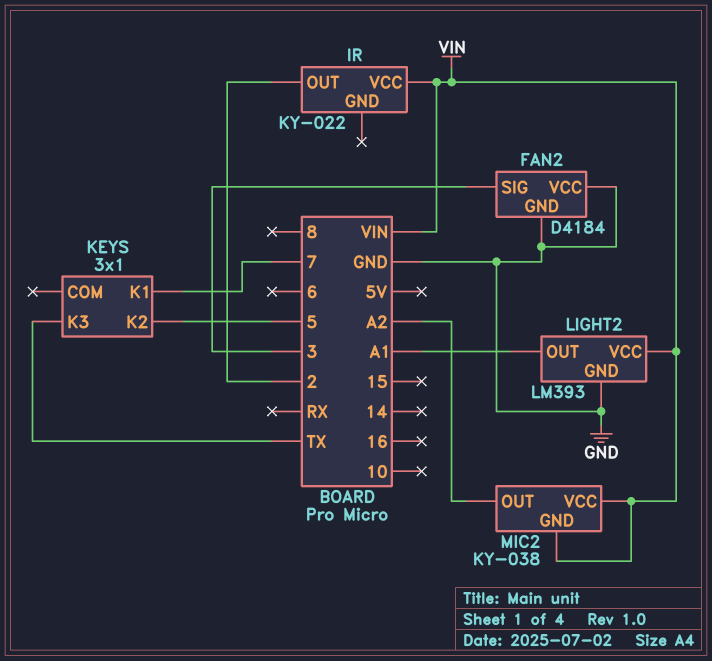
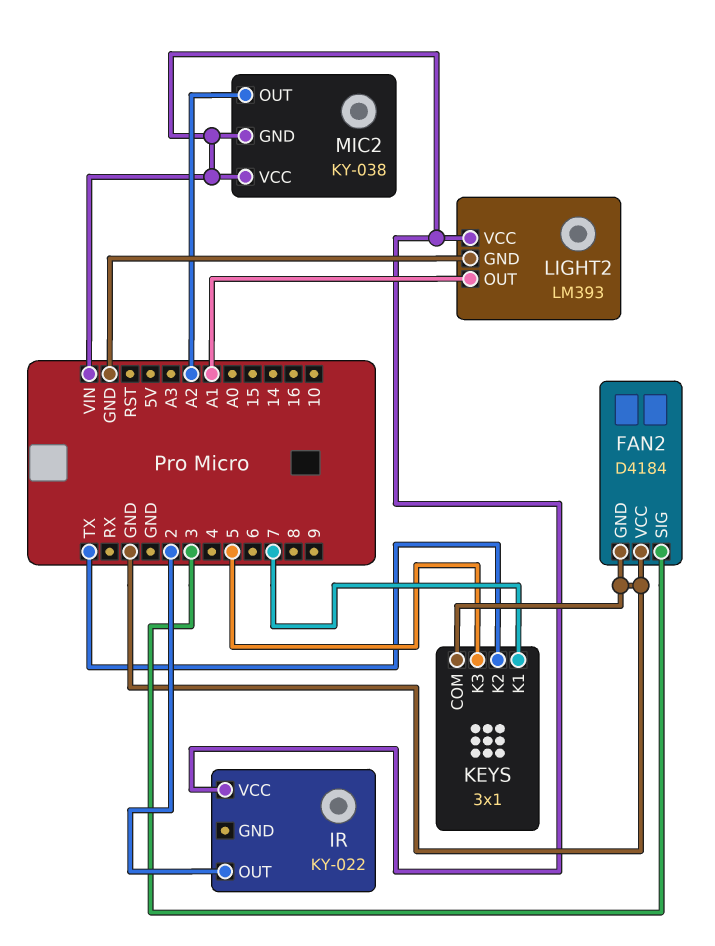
KEYS pin COM: none -> GND
KEYS pin K2: 5 -> TX
KEYS pin K3: TX -> 5

